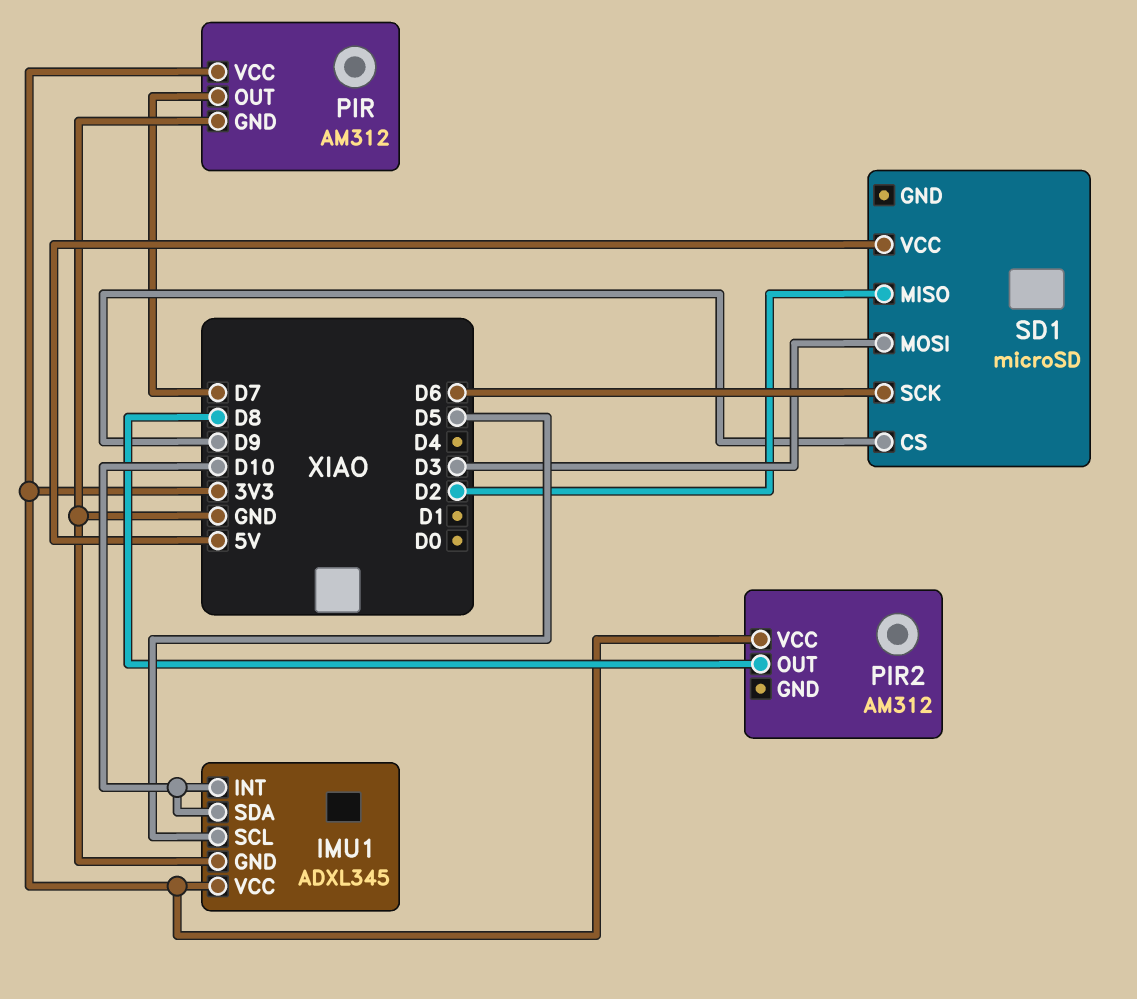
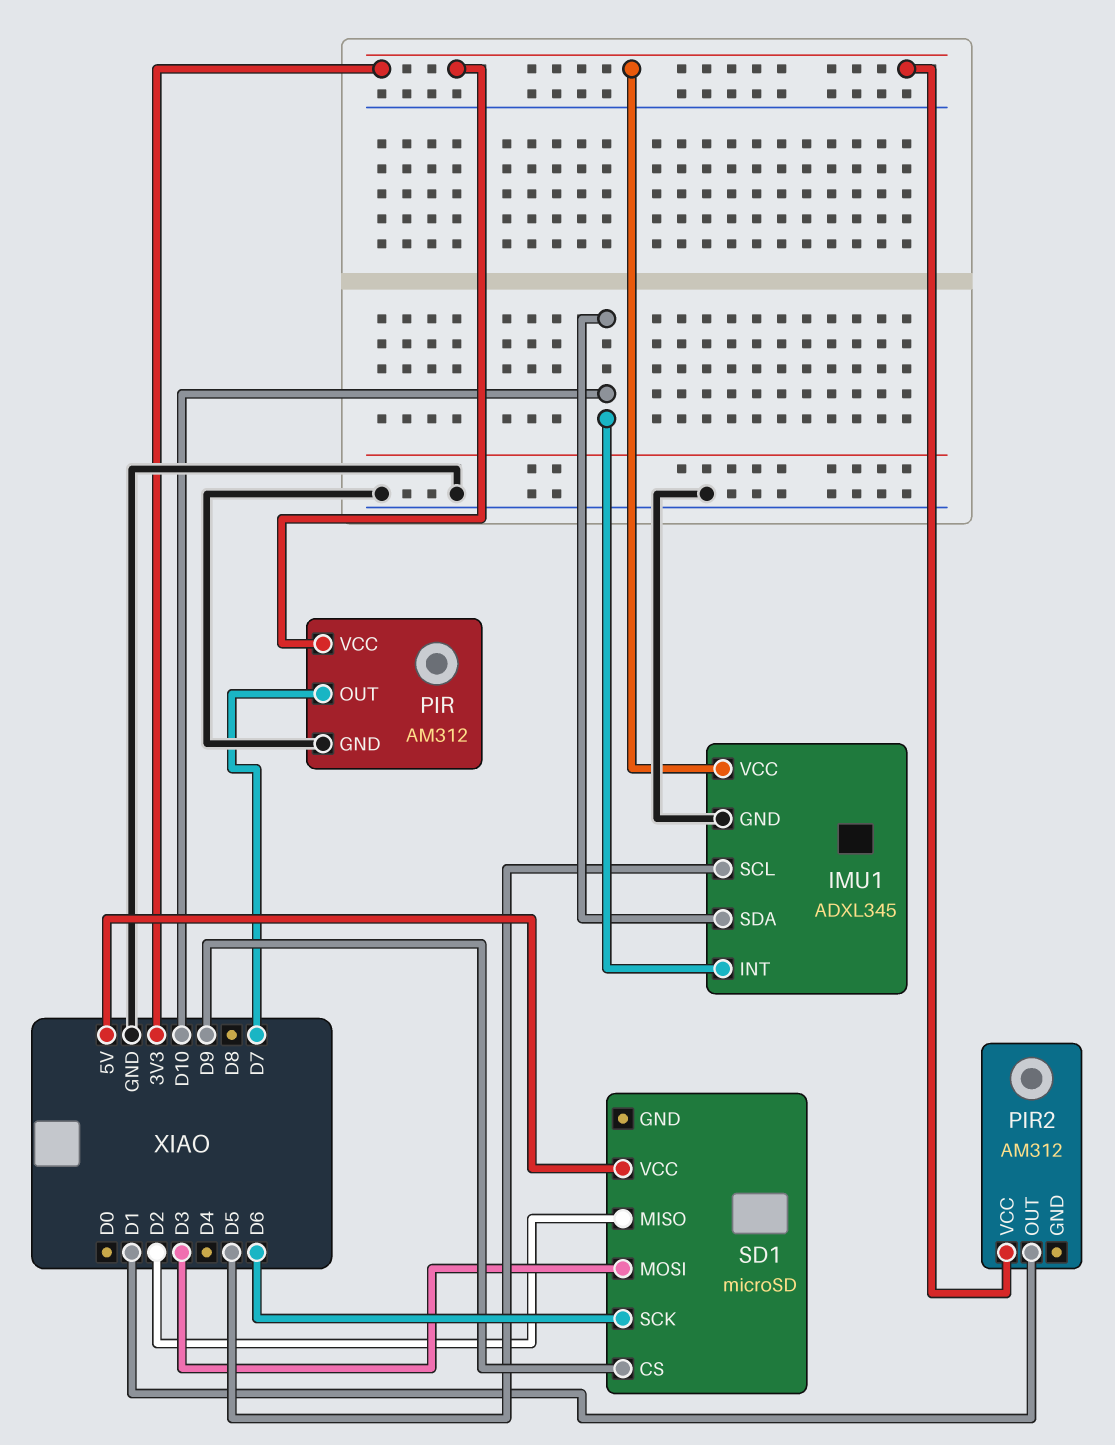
PIR2 pin OUT: D8 -> D1

